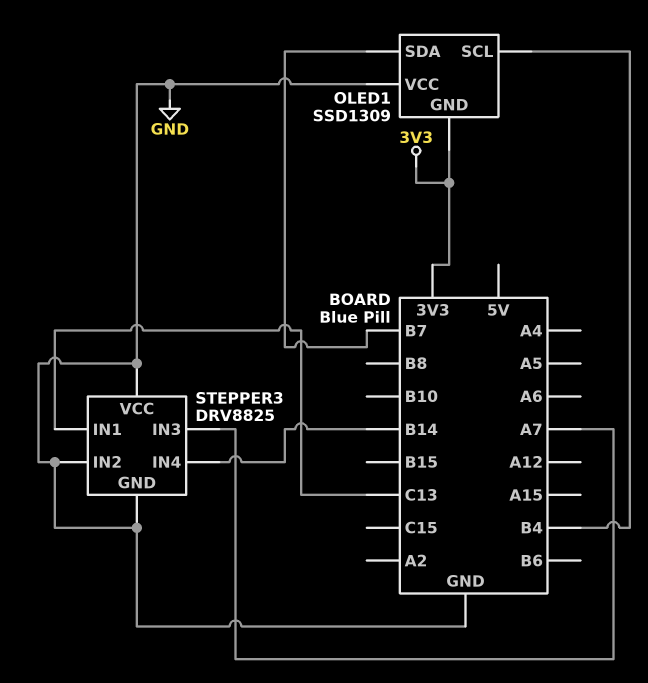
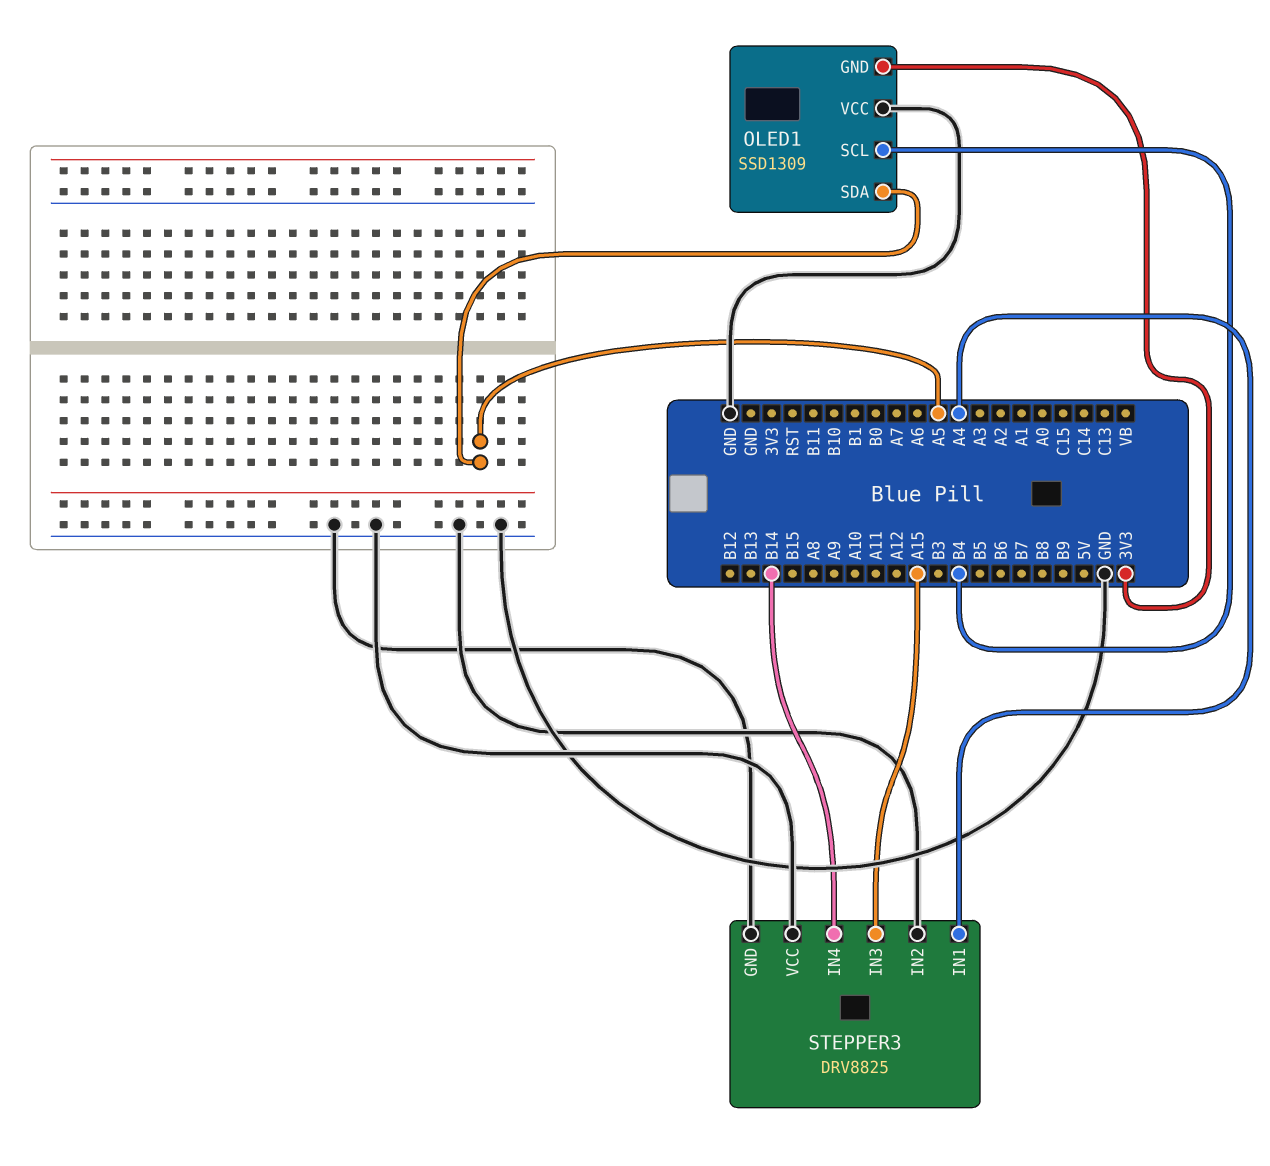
OLED1 pin SDA: B7 -> A5
STEPPER3 pin IN1: C13 -> A4
STEPPER3 pin IN3: A7 -> A15

